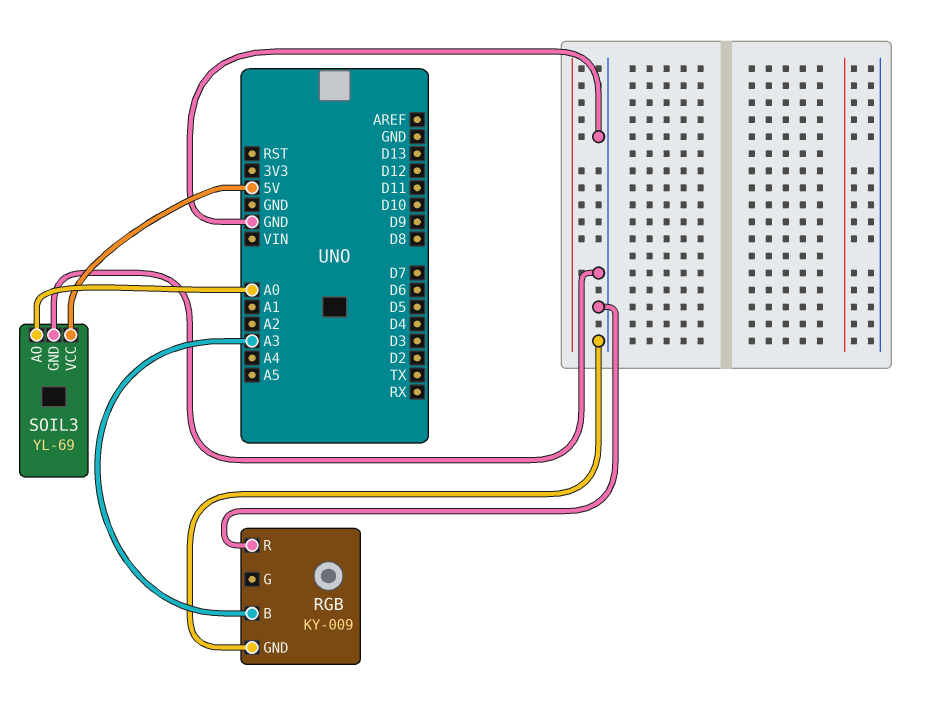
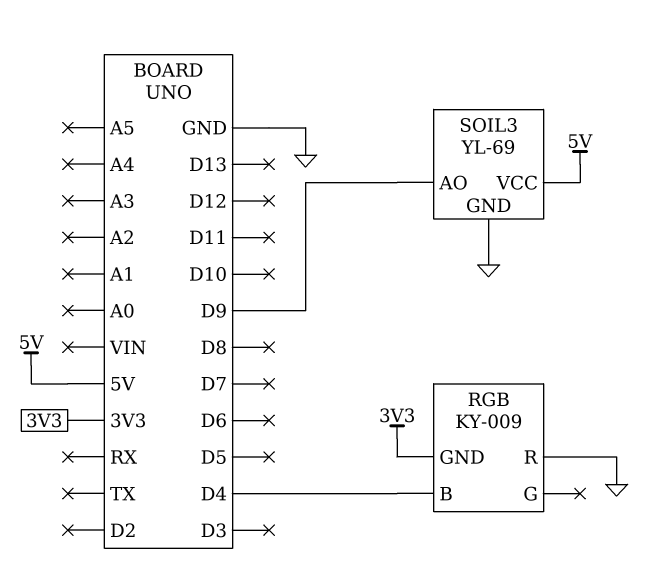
RGB pin B: A3 -> D4
RGB pin GND: GND -> 3V3
SOIL3 pin AO: A0 -> D9

